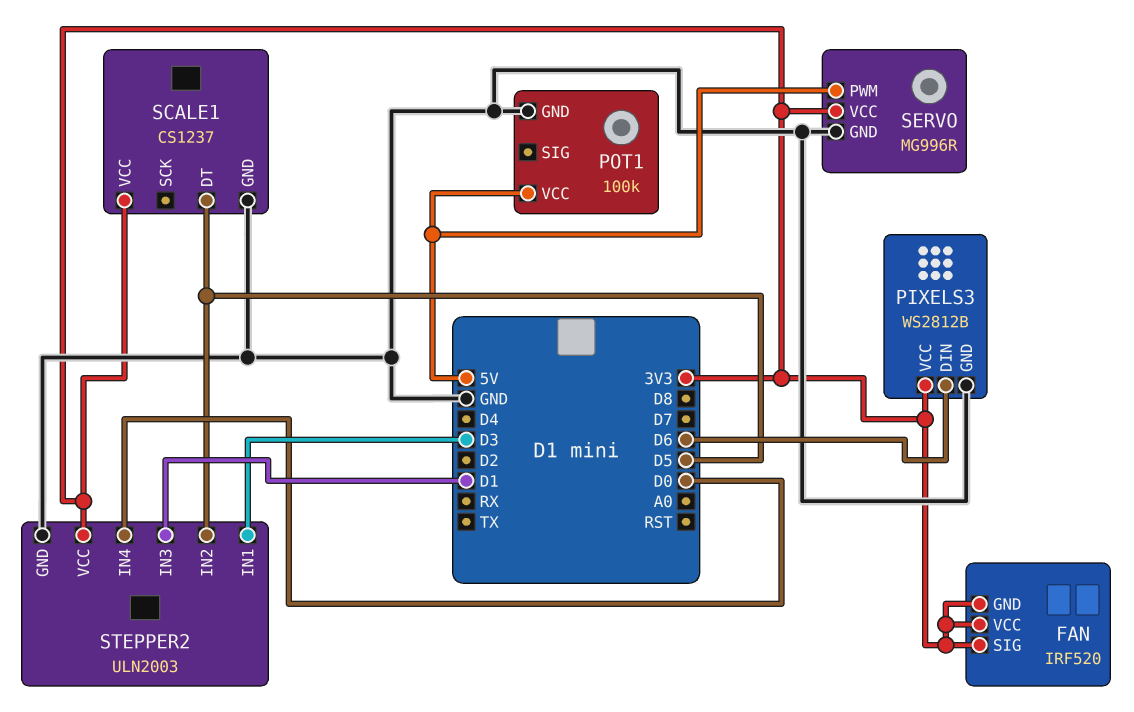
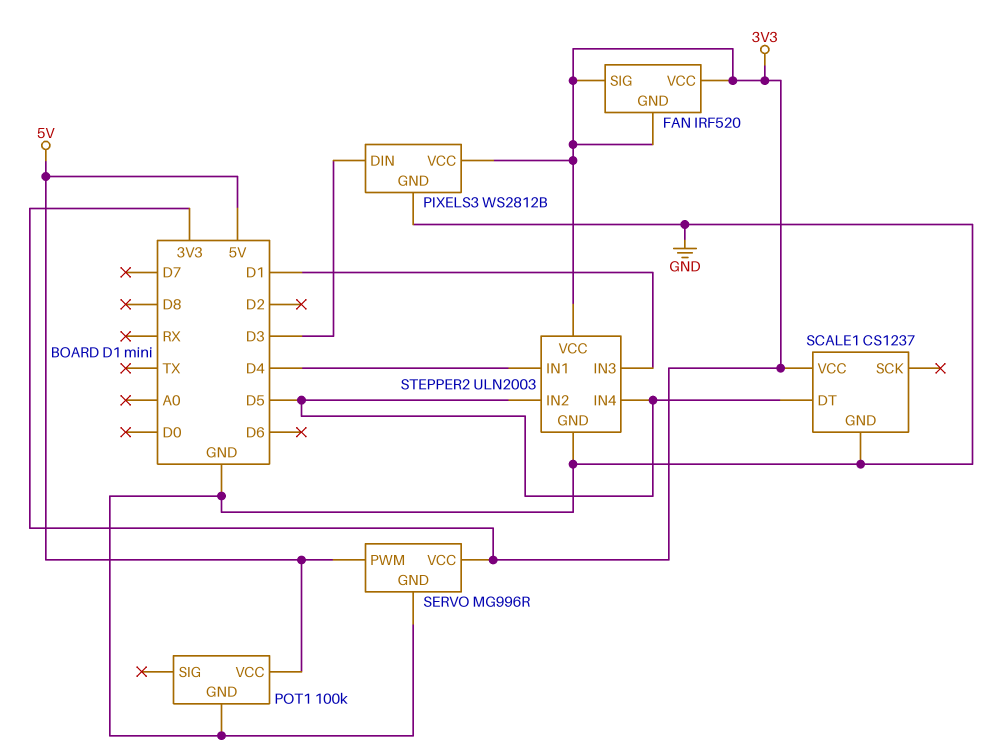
PIXELS3 pin DIN: D6 -> D3
STEPPER2 pin IN1: D3 -> D4
STEPPER2 pin IN4: D0 -> D5

